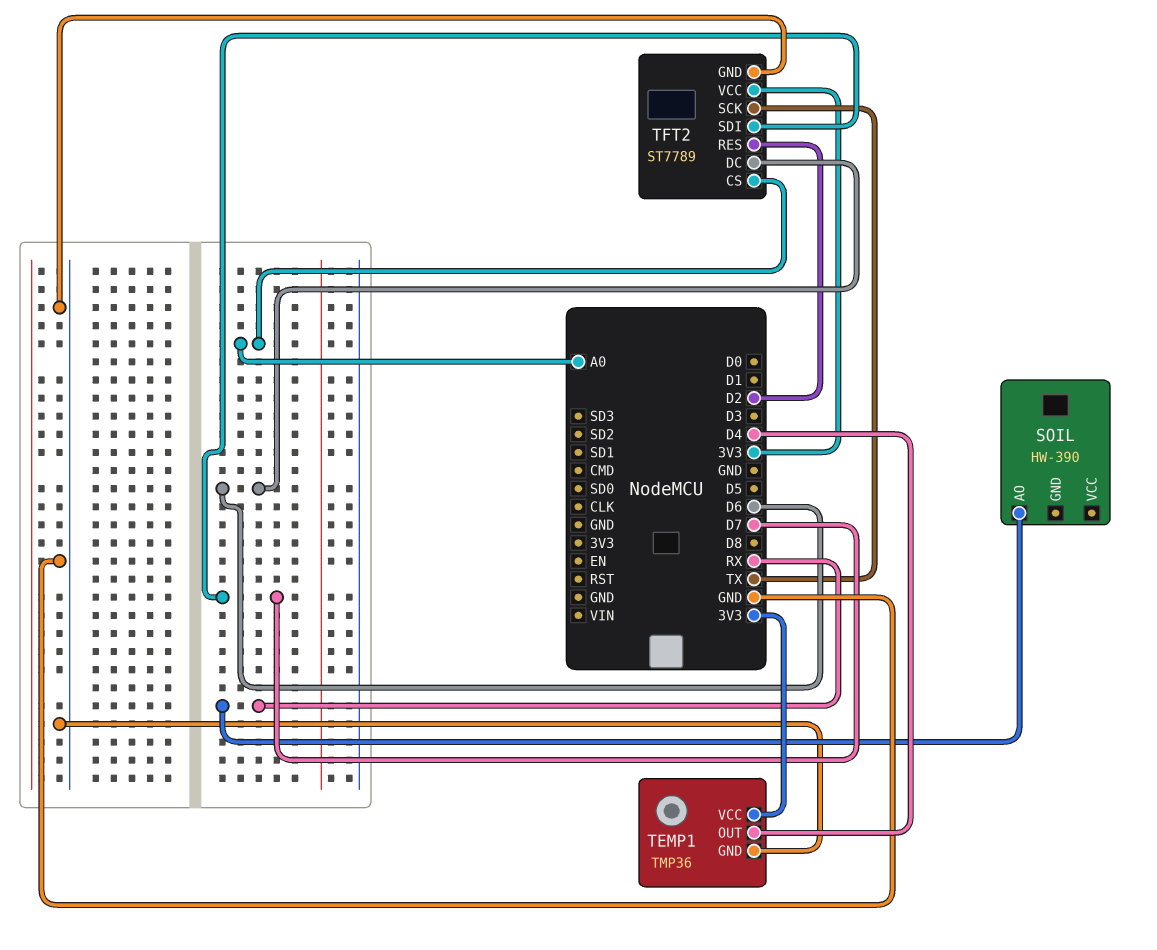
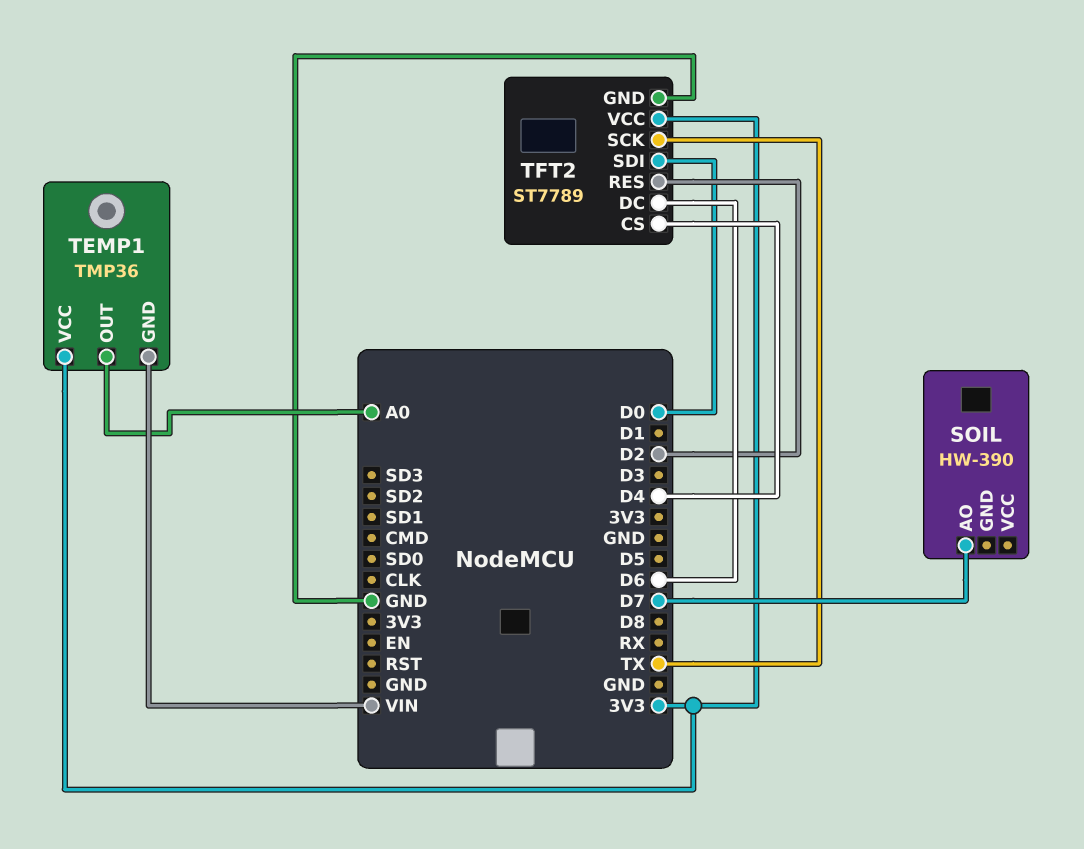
SOIL pin AO: RX -> D7
TEMP1 pin GND: GND -> VIN
TEMP1 pin OUT: D4 -> A0
TFT2 pin CS: A0 -> D4
TFT2 pin SDI: D7 -> D0

